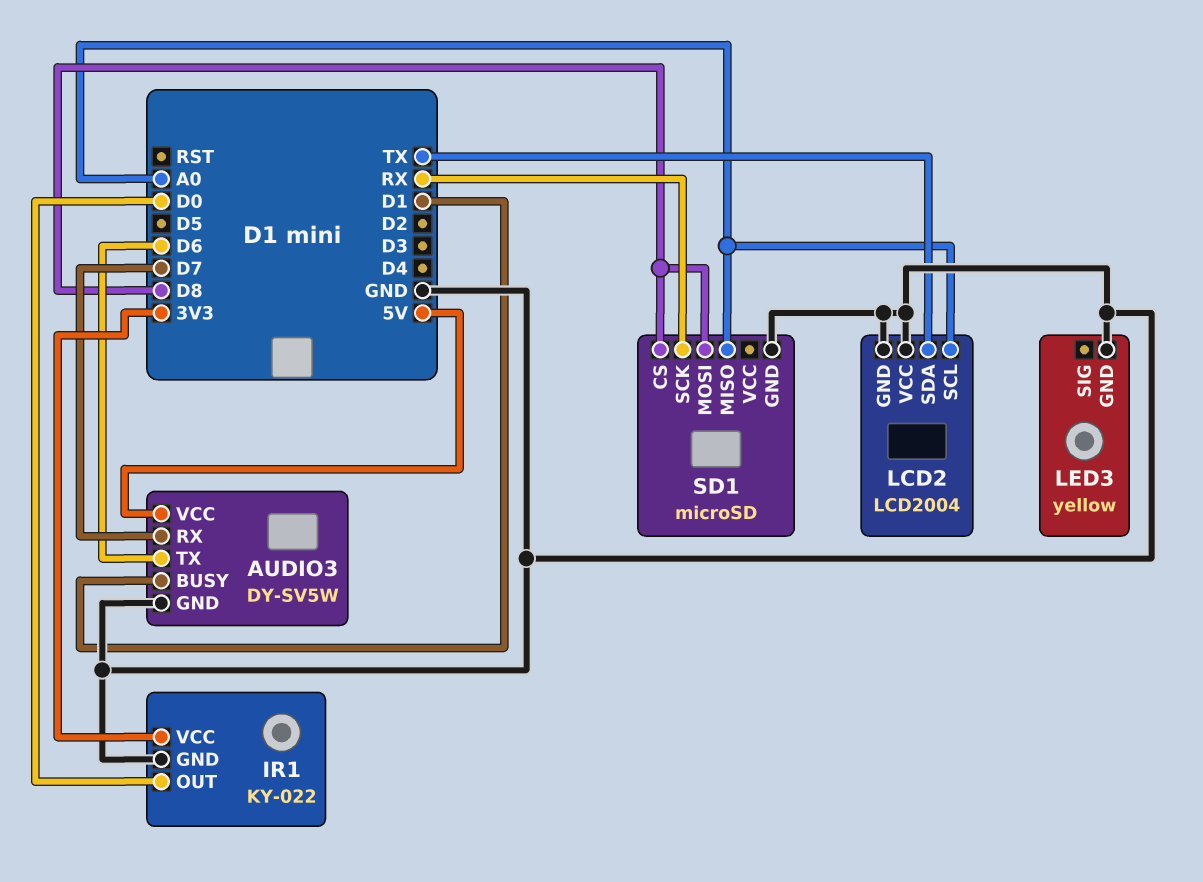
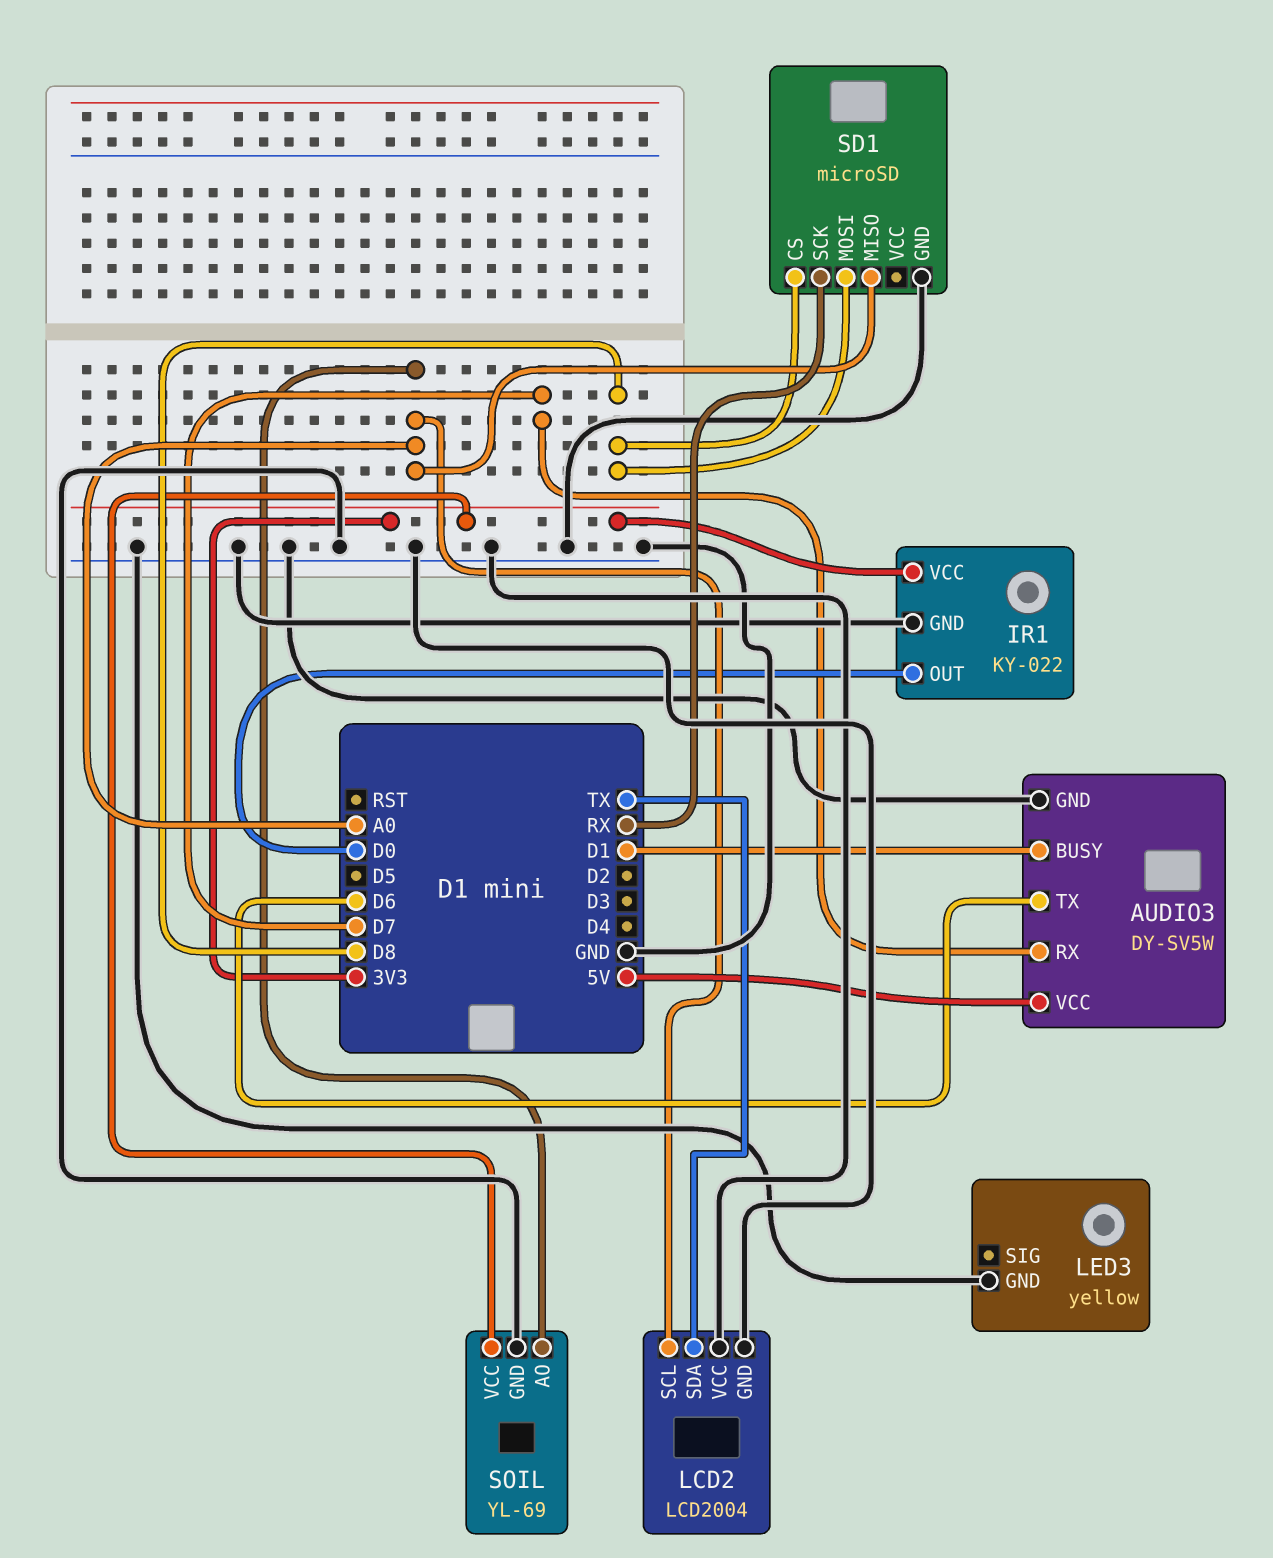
SOIL: none -> YL-69
SOIL pin AO: none -> A0
SOIL pin GND: none -> GND
SOIL pin VCC: none -> 3V3

